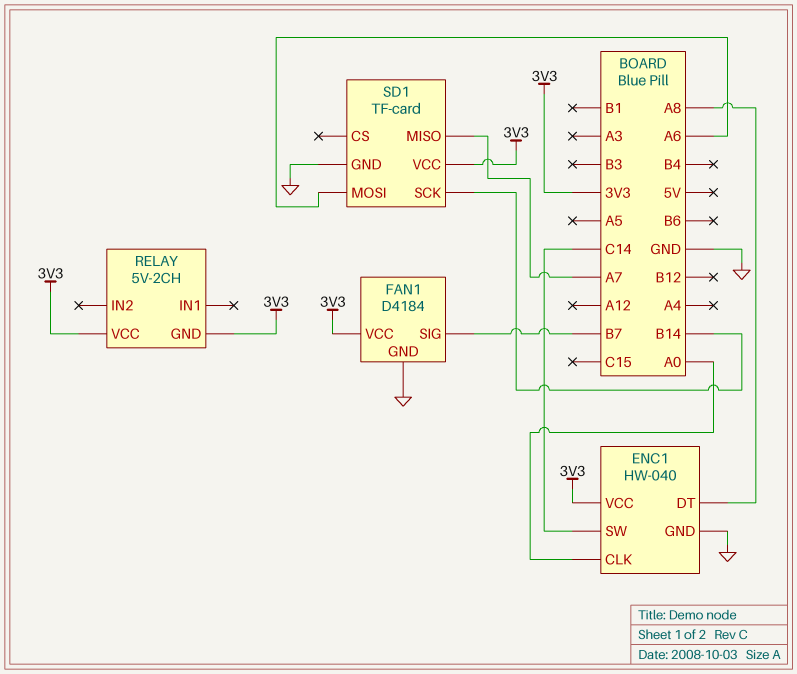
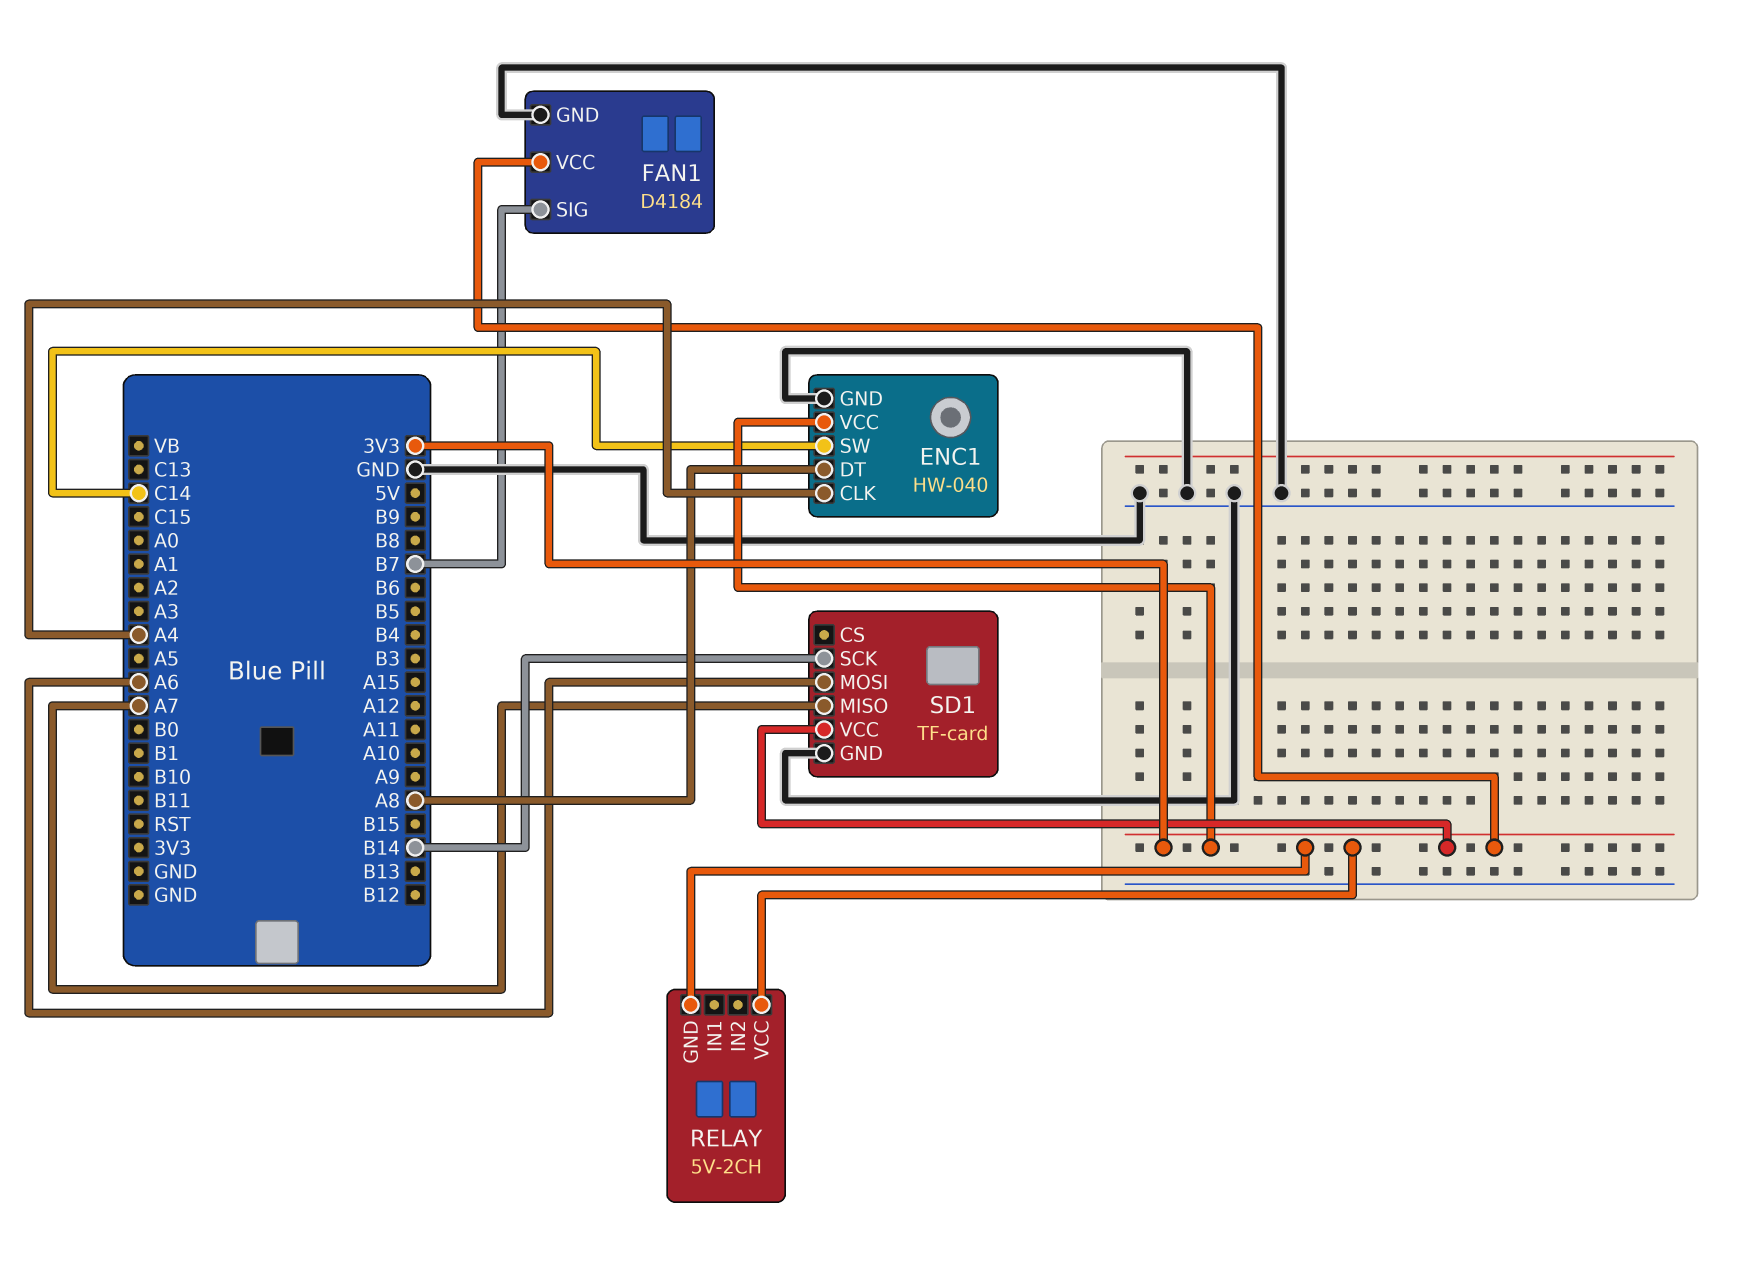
ENC1 pin CLK: A0 -> A4

